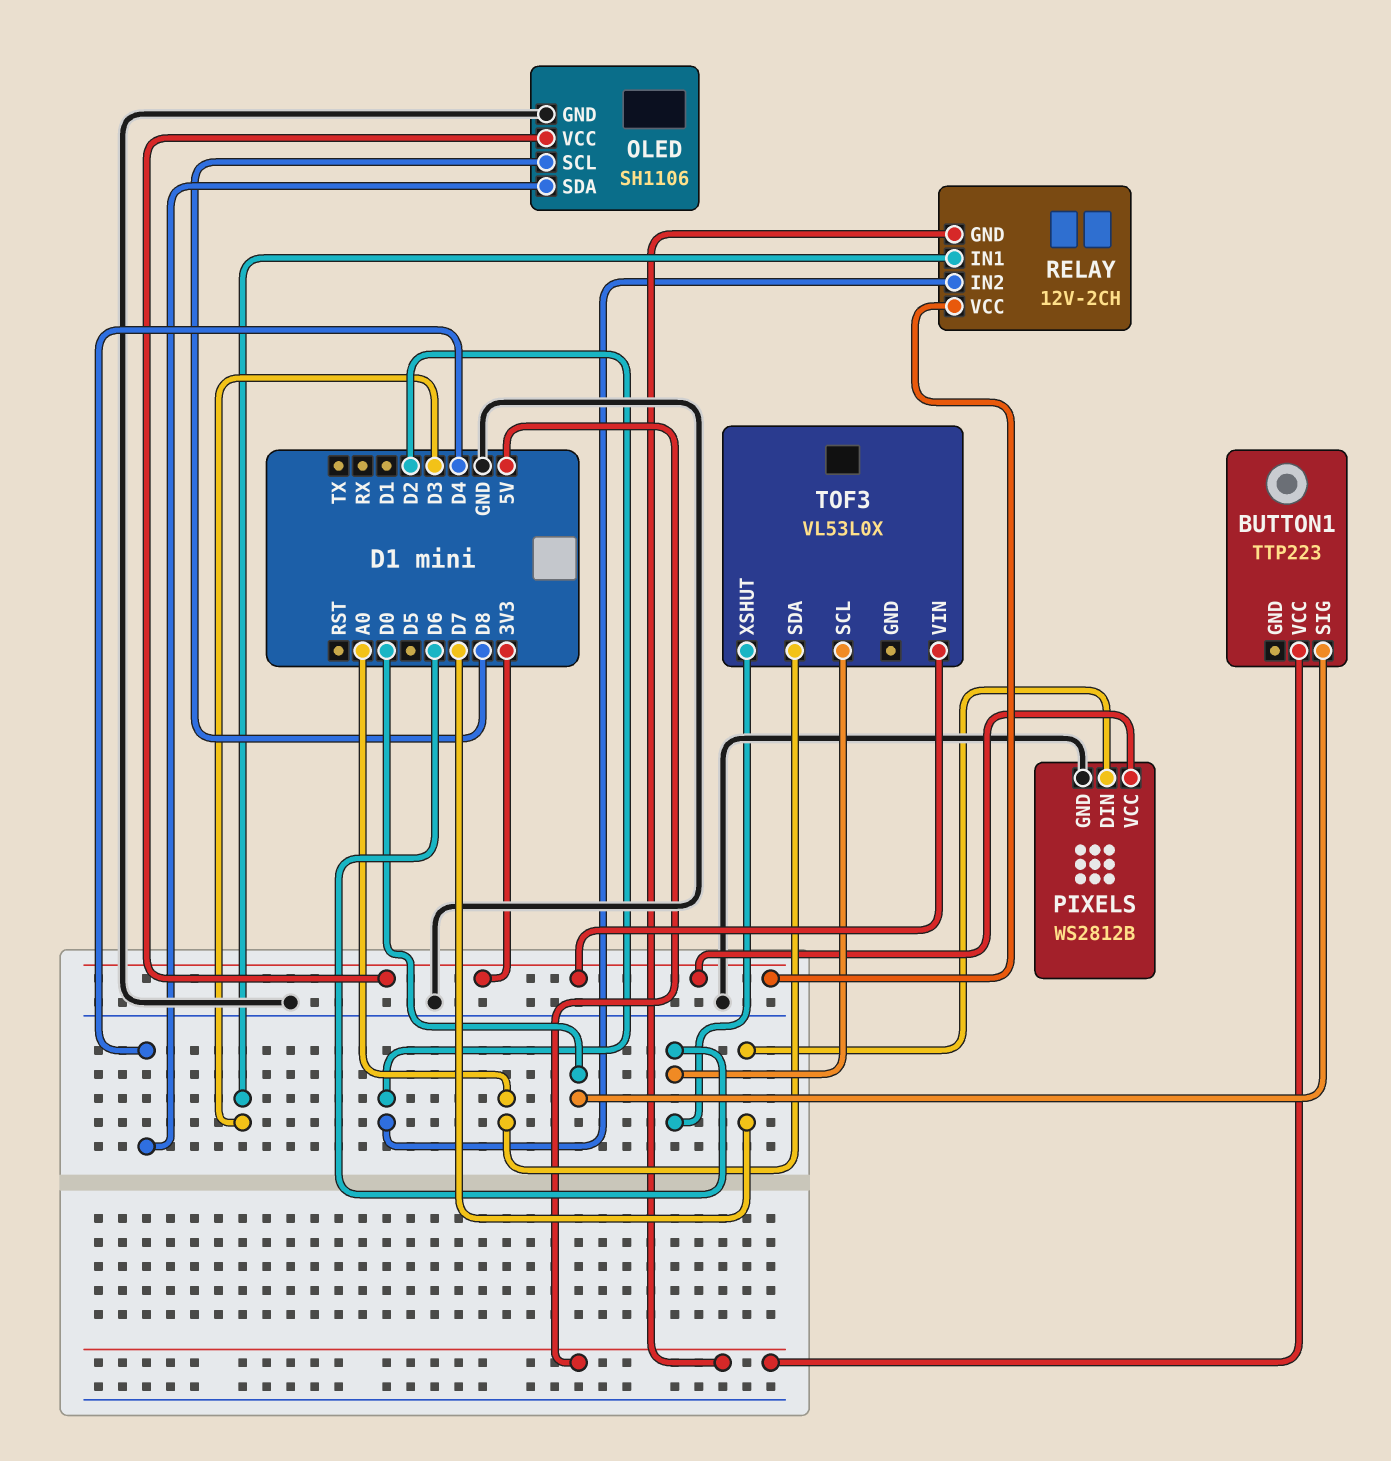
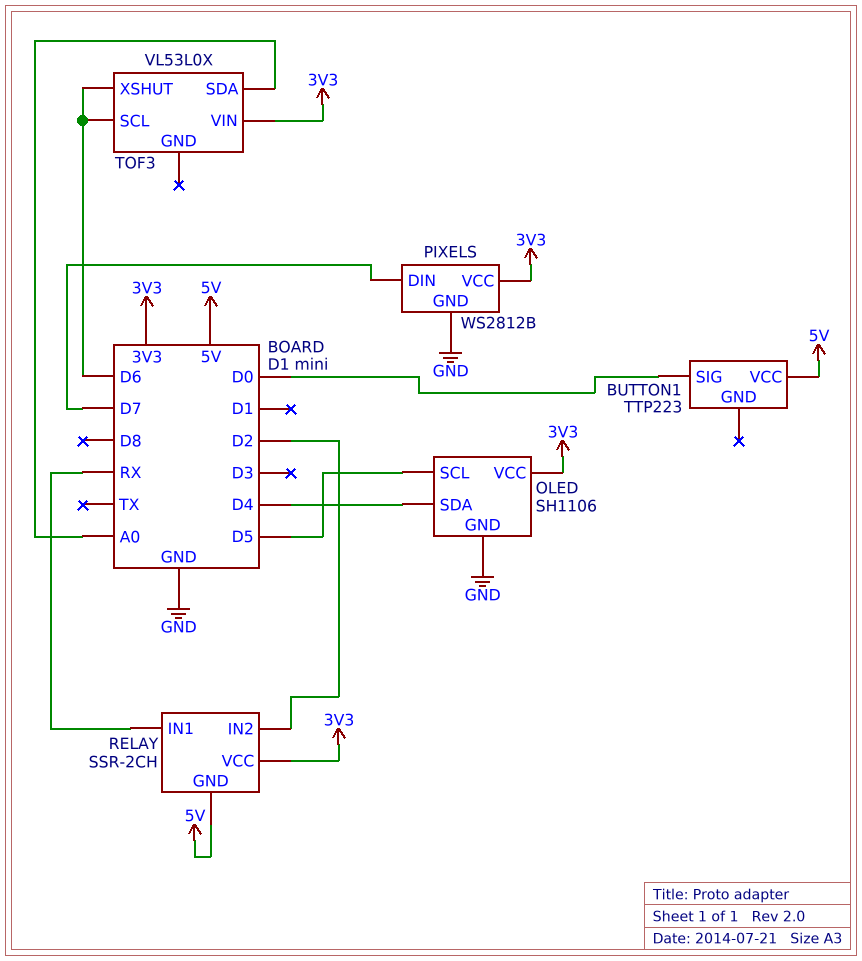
OLED pin SCL: D8 -> D5
RELAY: 12V-2CH -> SSR-2CH
RELAY pin IN1: D3 -> RX

